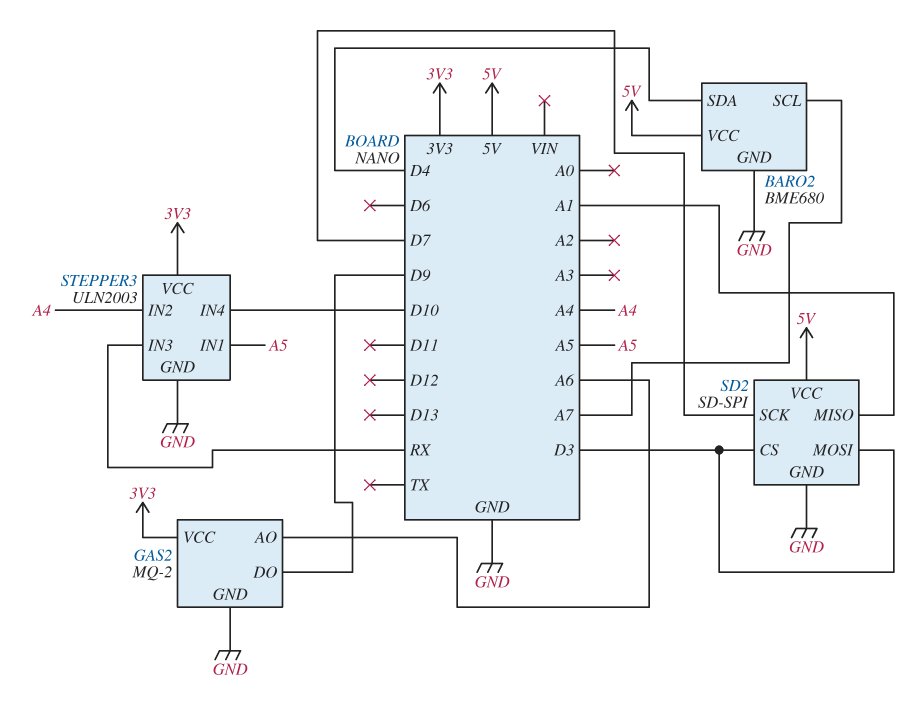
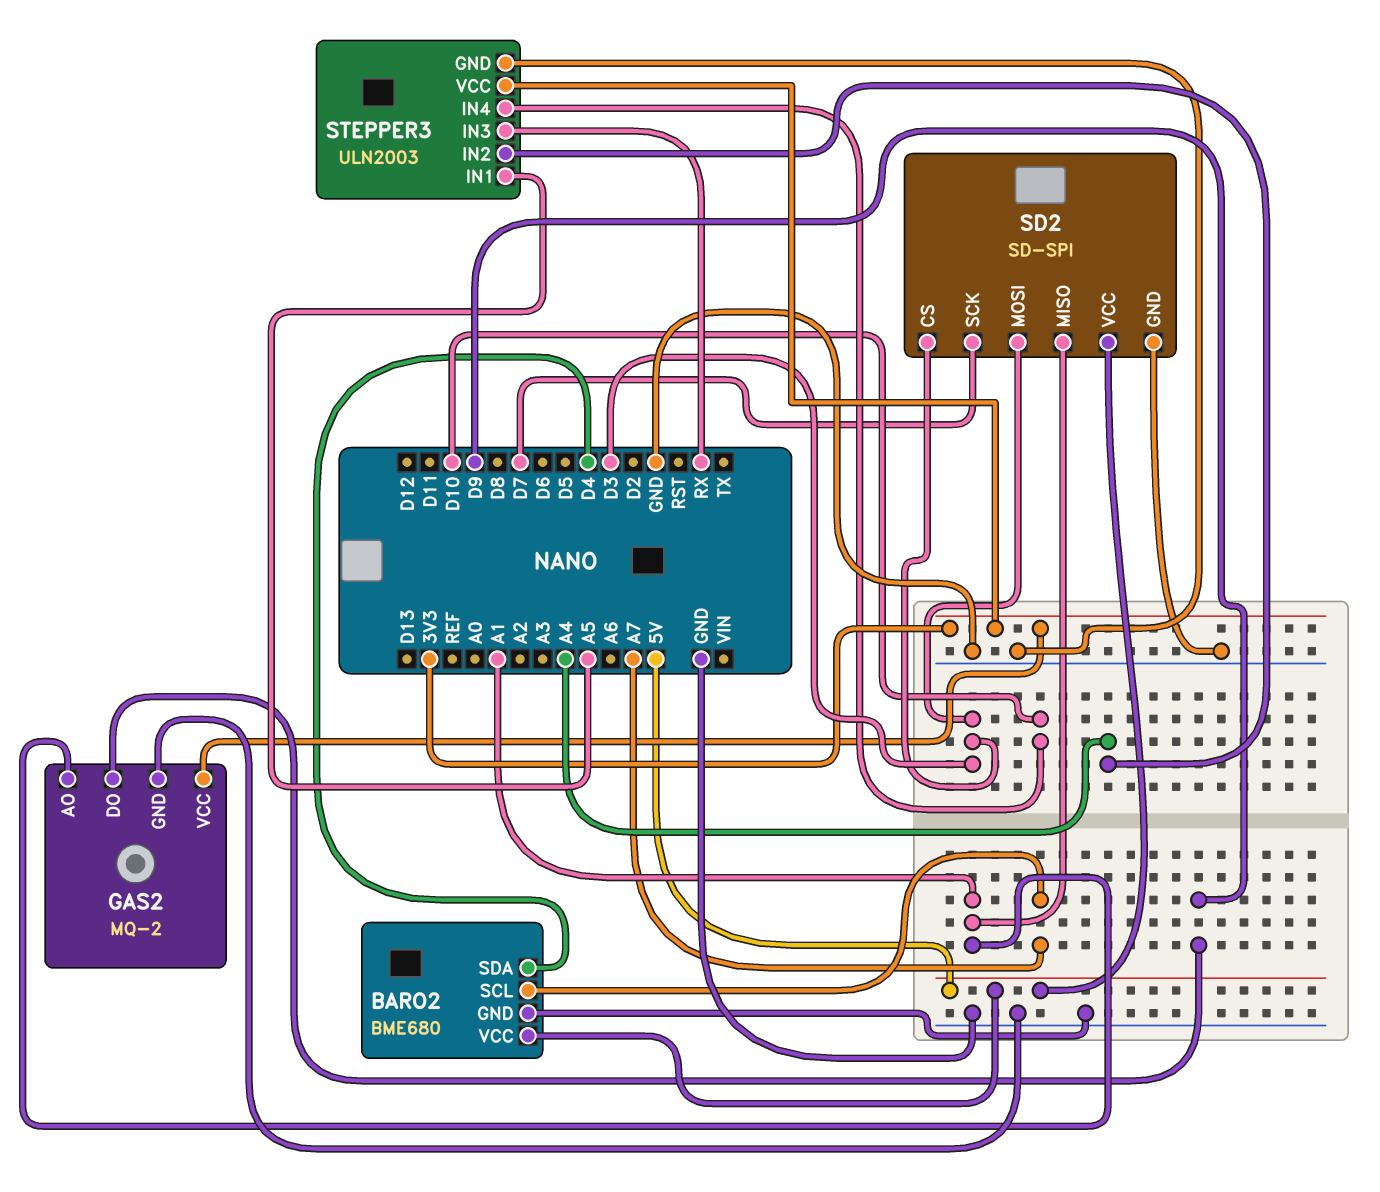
GAS2 pin AO: A6 -> A1

